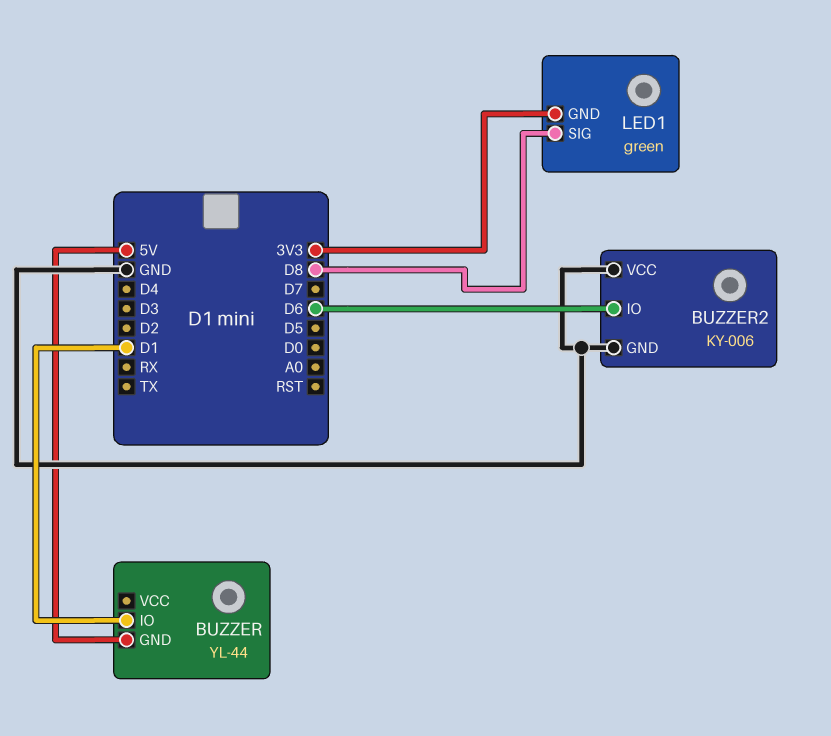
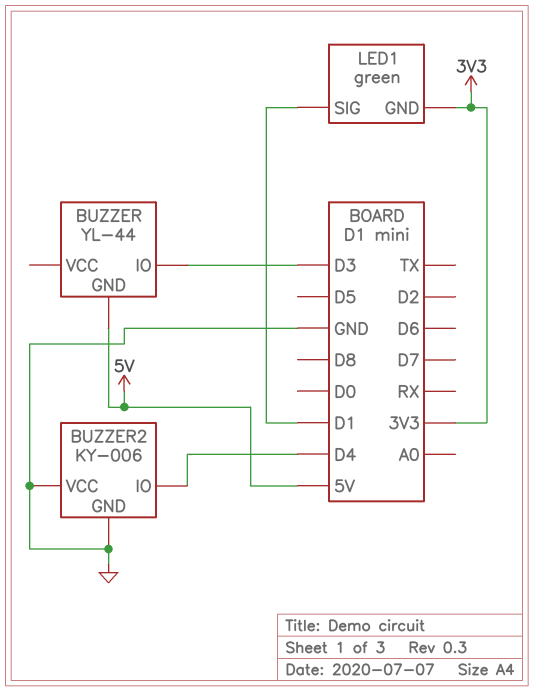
BUZZER pin IO: D1 -> D3
BUZZER2 pin IO: D6 -> D4
LED1 pin SIG: D8 -> D1

